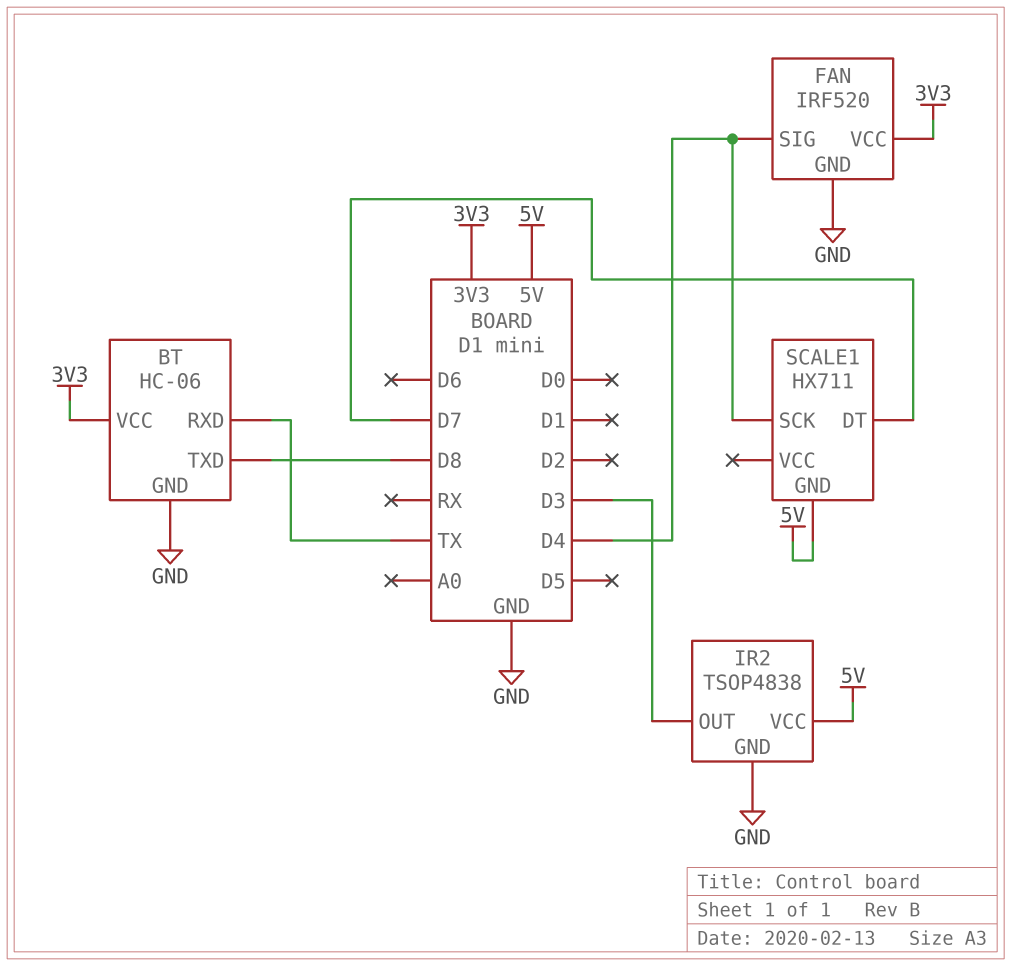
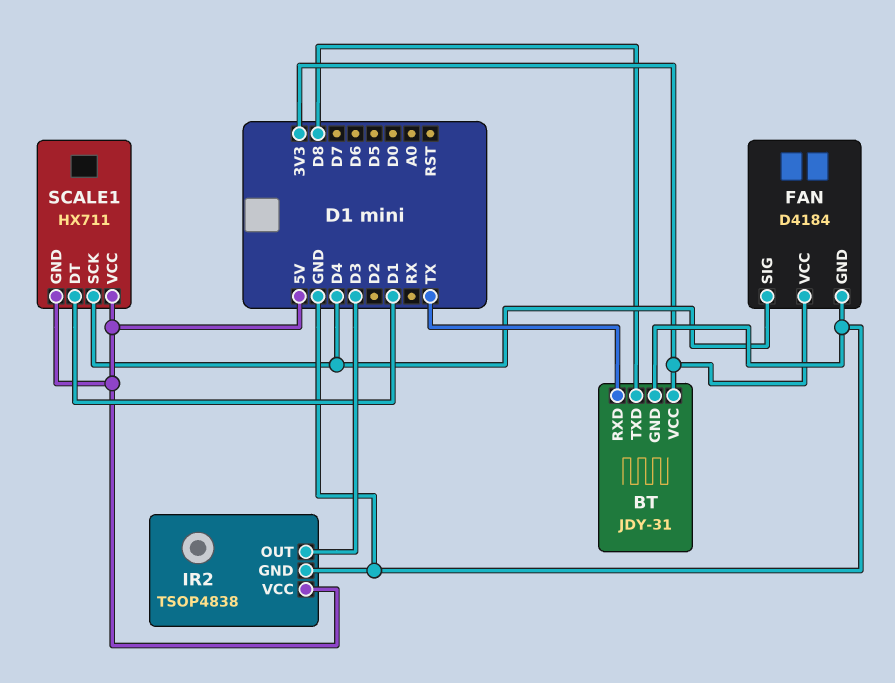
BT: HC-06 -> JDY-31
FAN: IRF520 -> D4184
SCALE1 pin DT: D7 -> D1
SCALE1 pin VCC: none -> 5V

